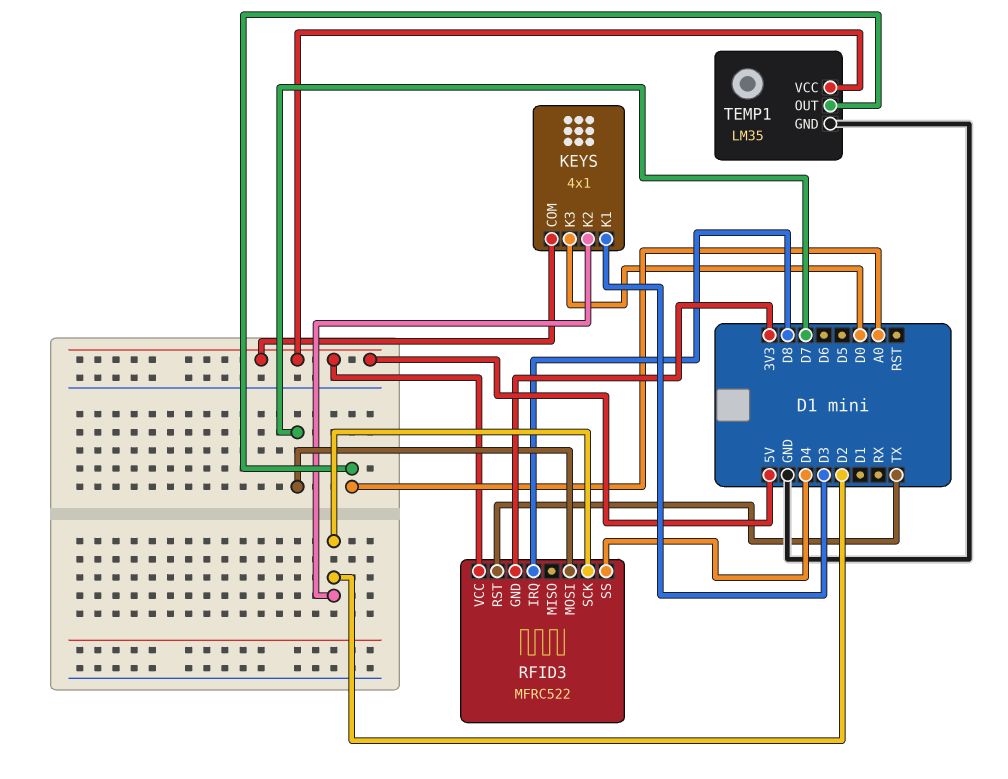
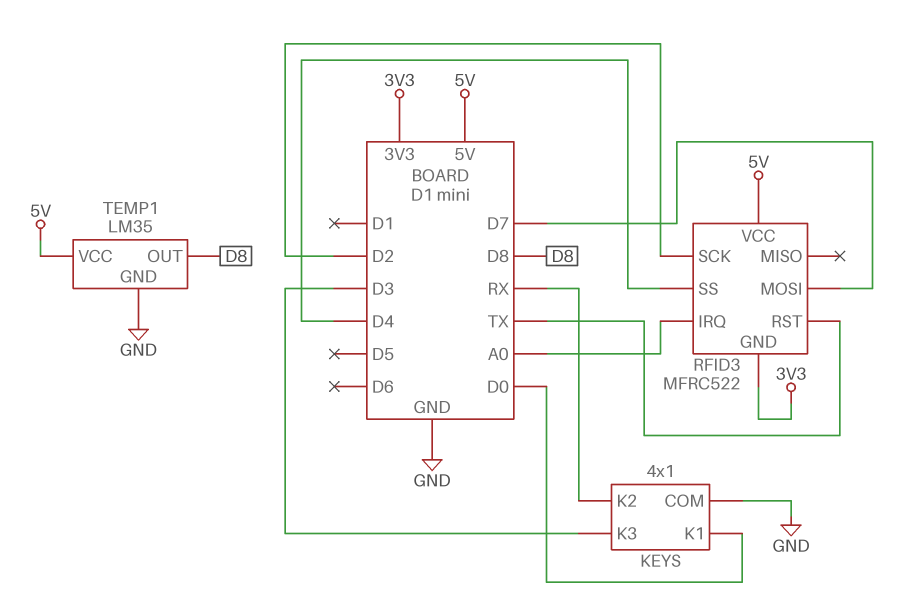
KEYS pin COM: 5V -> GND
KEYS pin K1: D3 -> D0
KEYS pin K2: D2 -> RX
KEYS pin K3: D0 -> D3
RFID3 pin IRQ: D8 -> A0
TEMP1 pin OUT: A0 -> D8

